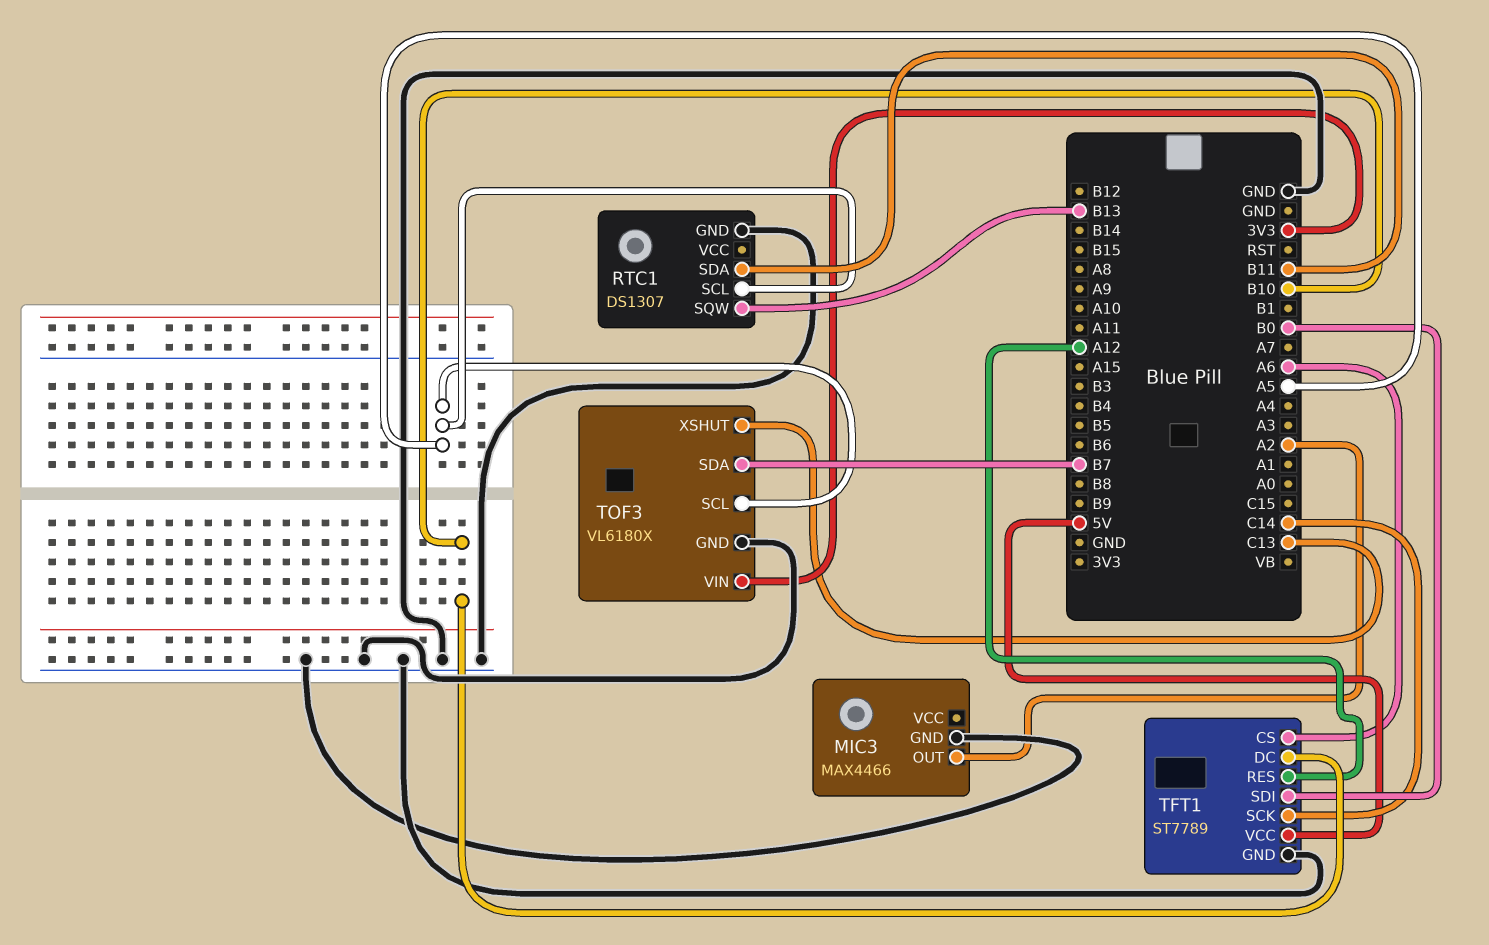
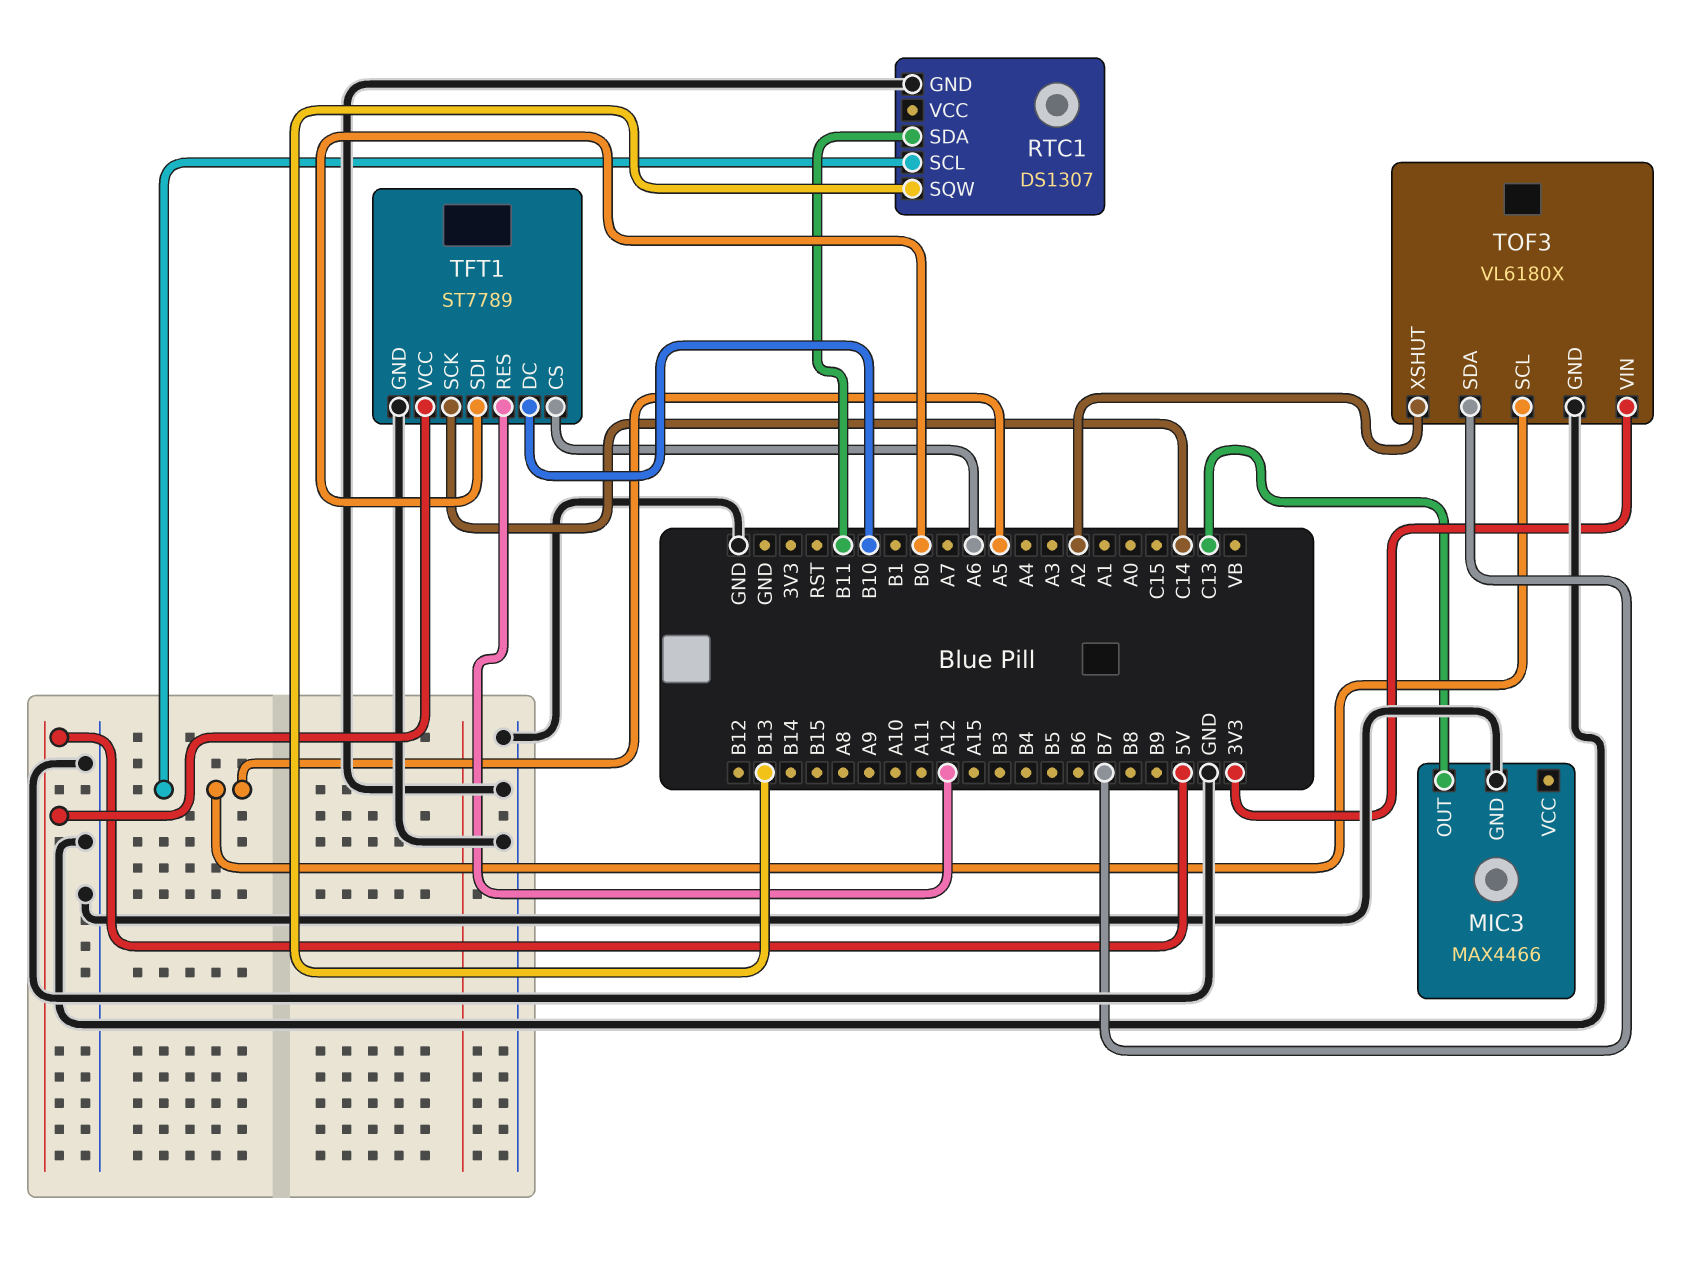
MIC3 pin OUT: A2 -> C13
TOF3 pin XSHUT: C13 -> A2

